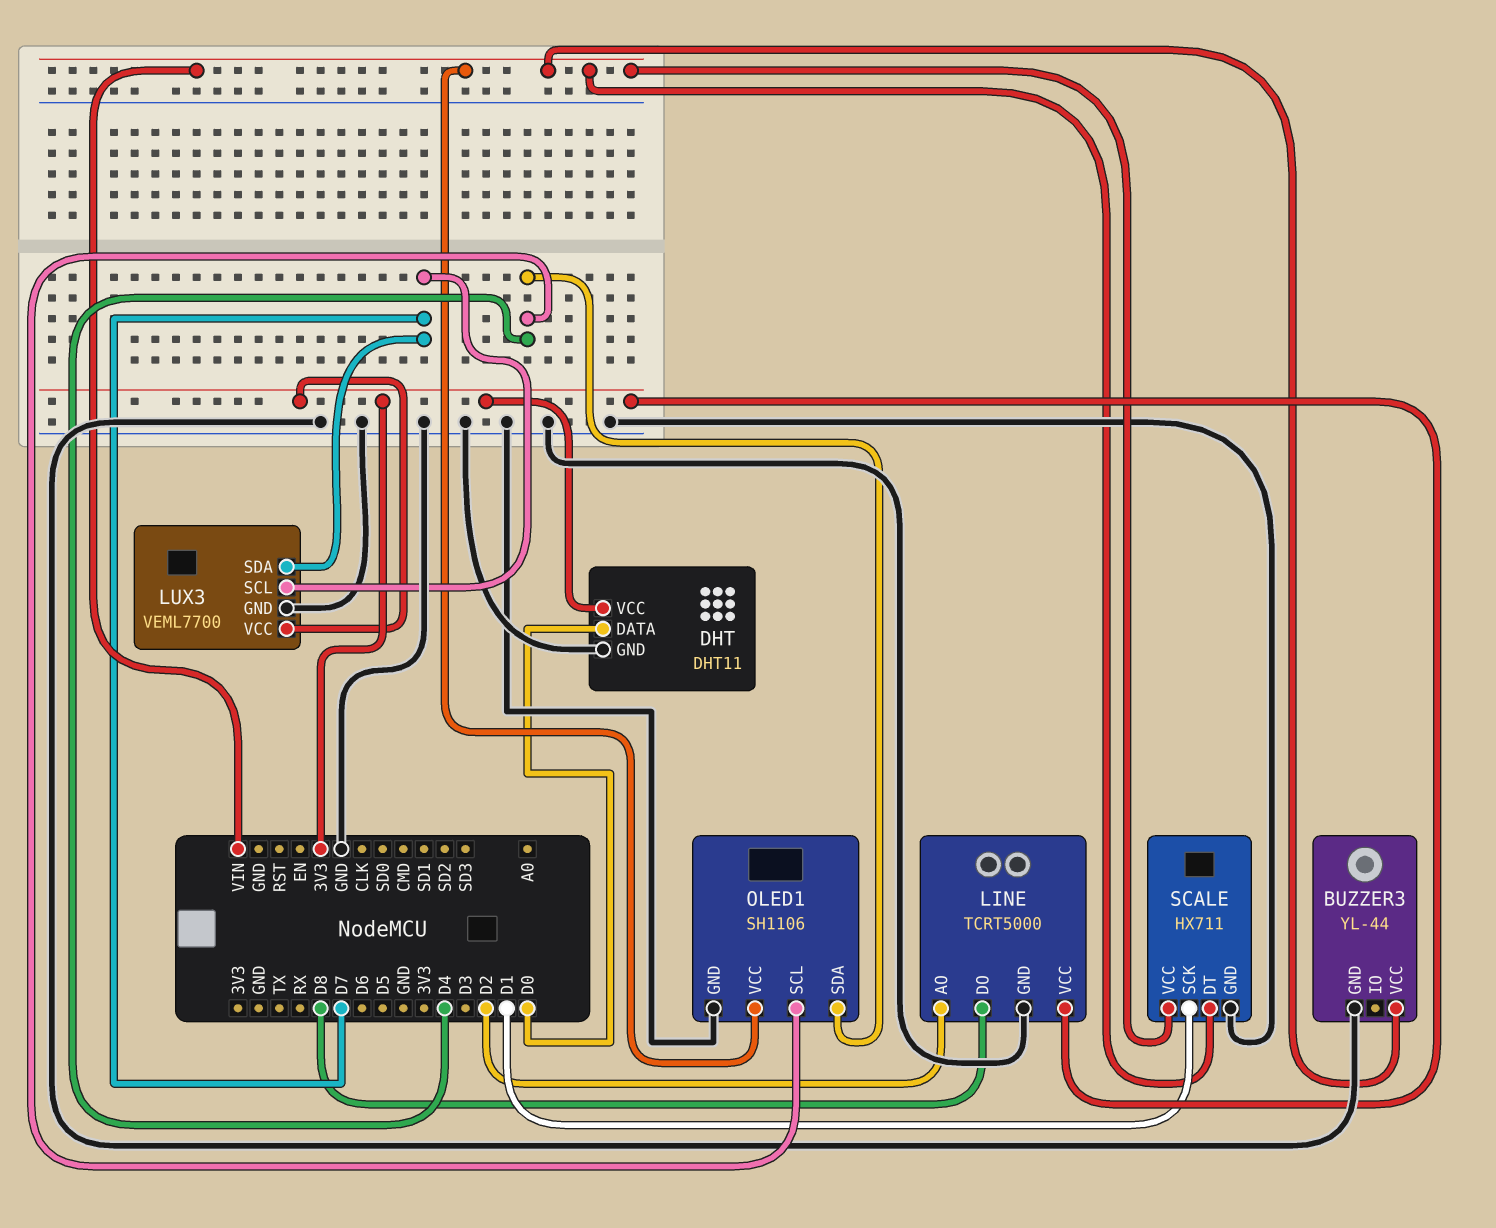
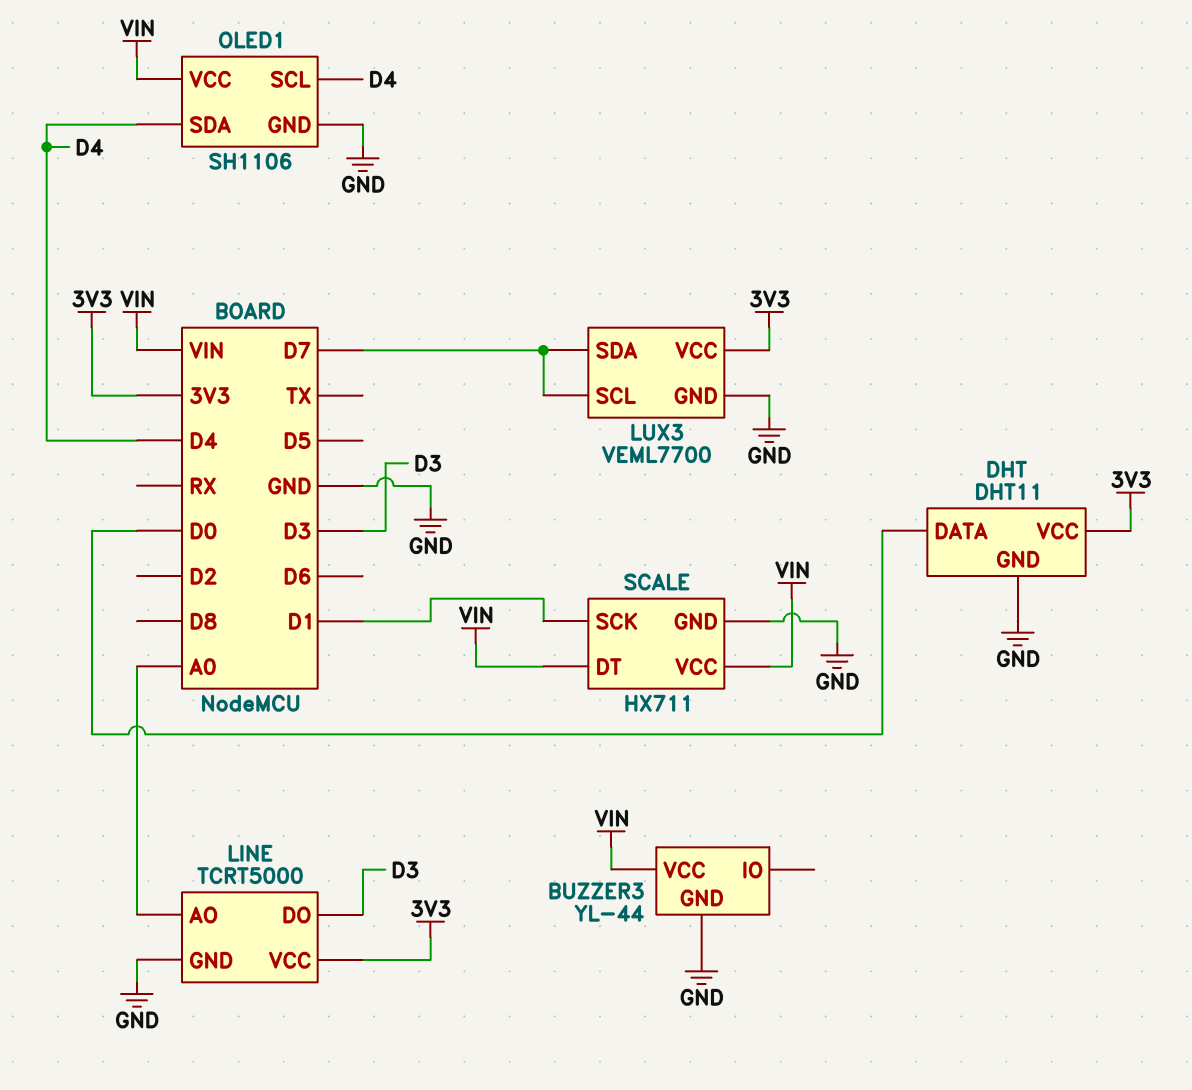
LINE pin AO: D2 -> A0
LINE pin DO: D8 -> D3

